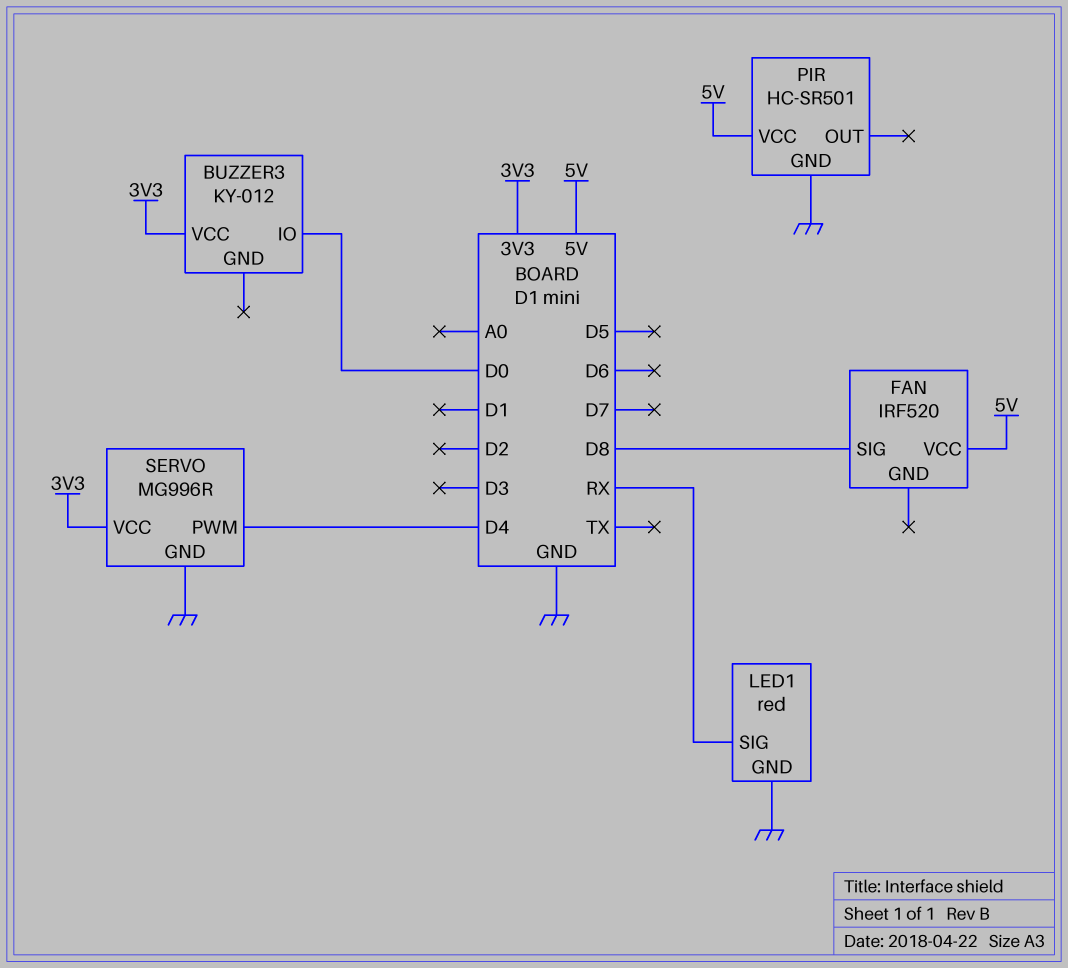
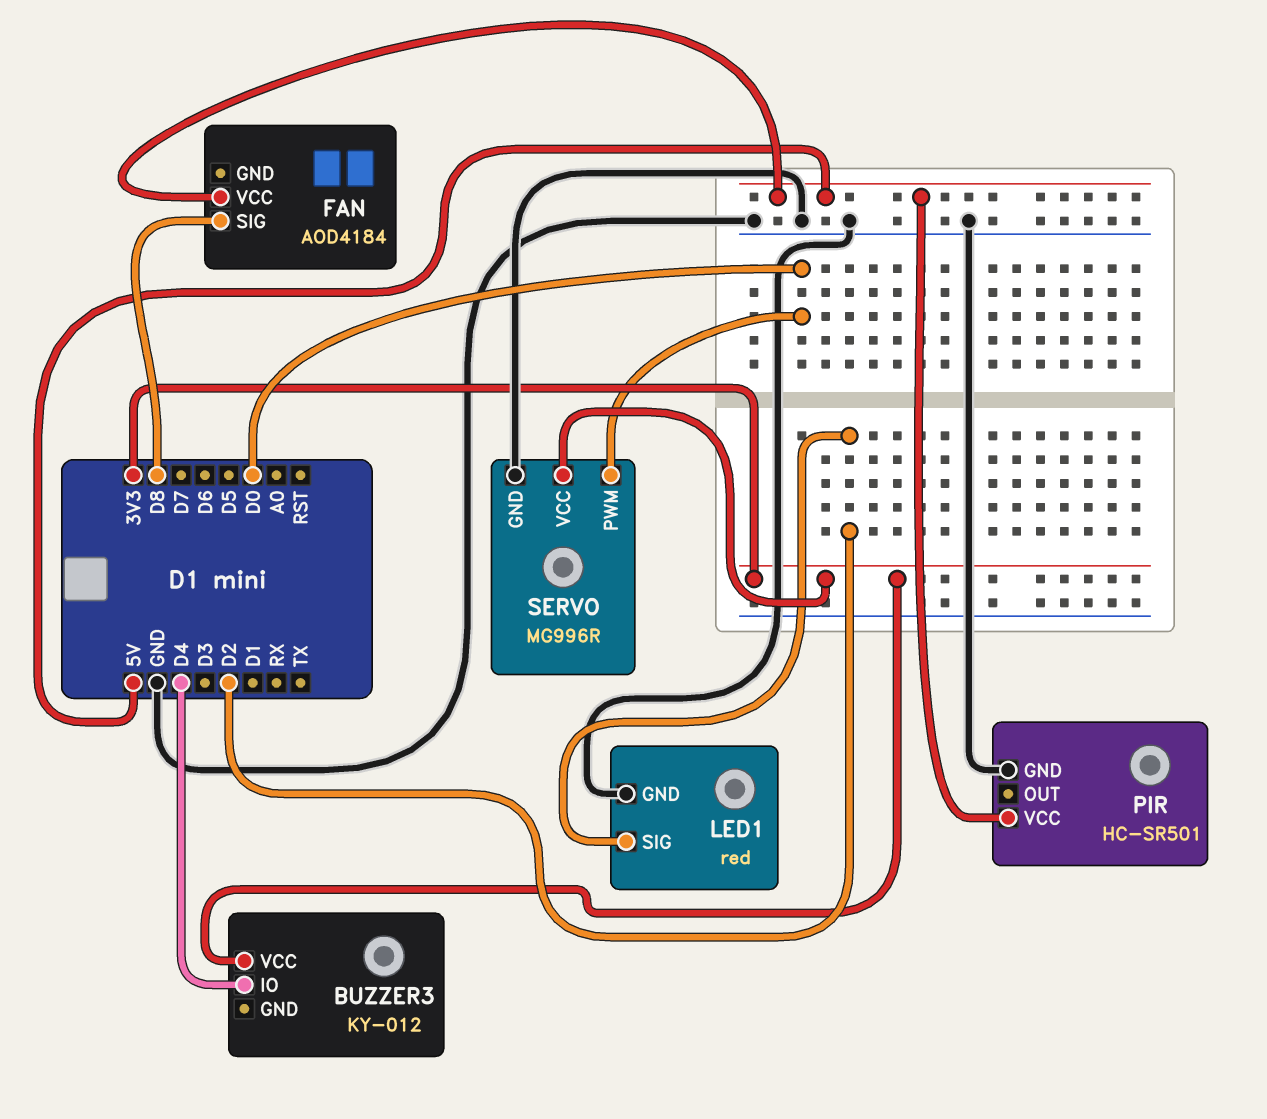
BUZZER3 pin IO: D0 -> D4
FAN: IRF520 -> AOD4184
LED1 pin SIG: RX -> D2
SERVO pin PWM: D4 -> D0

